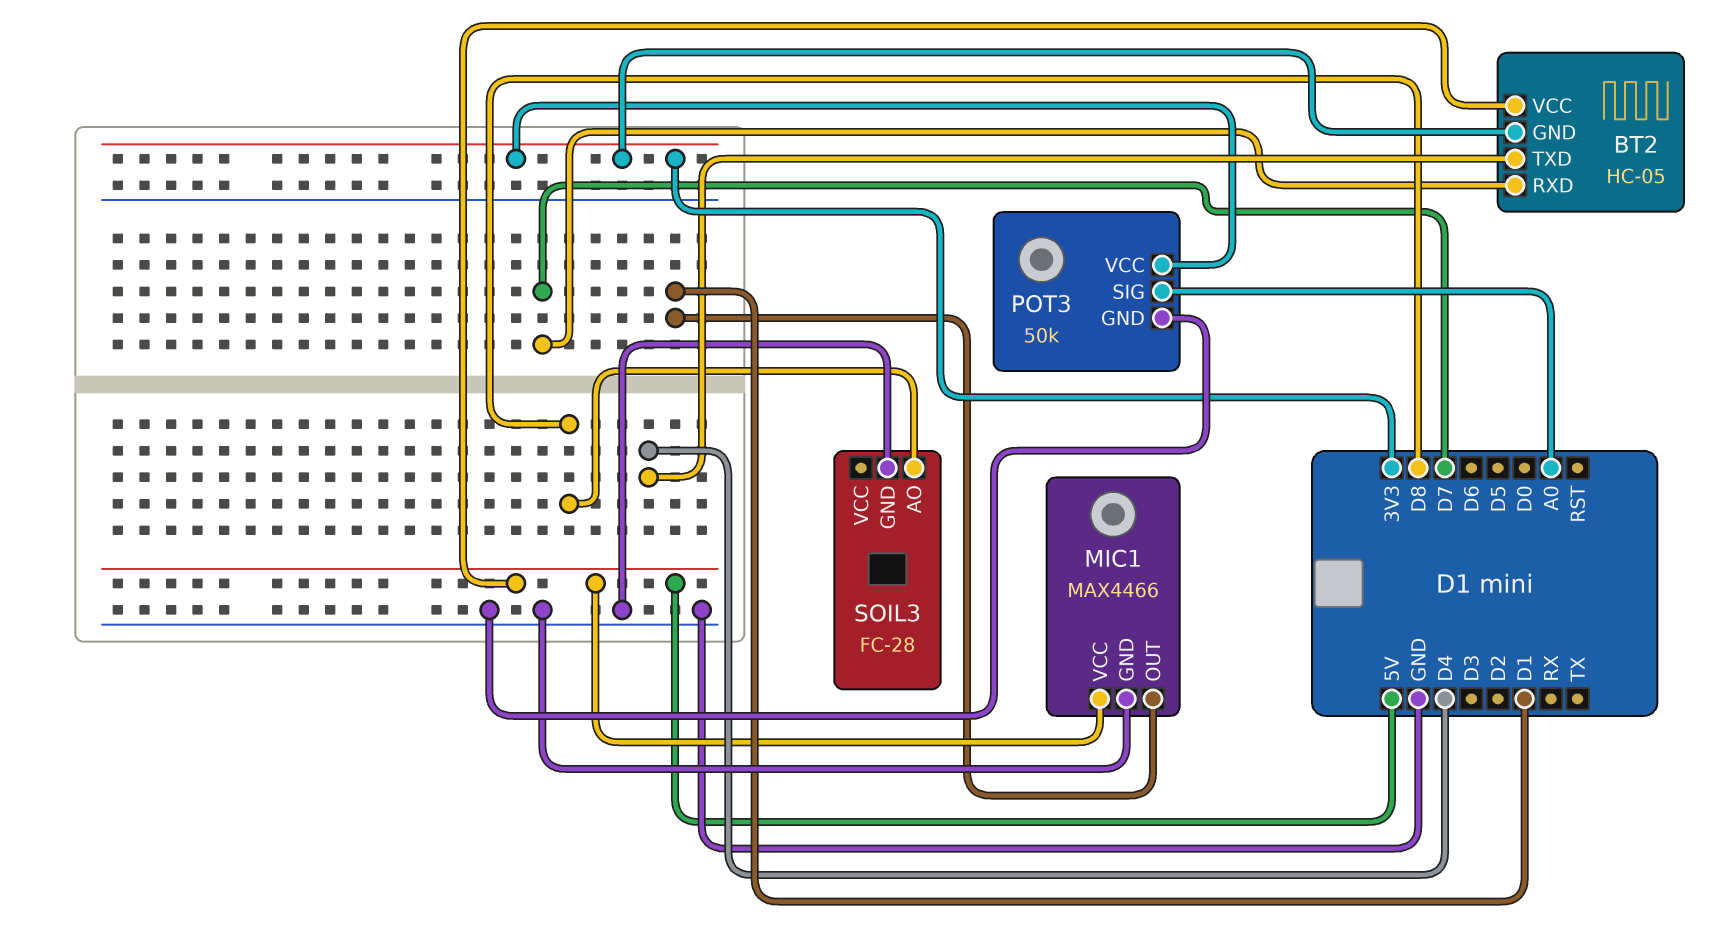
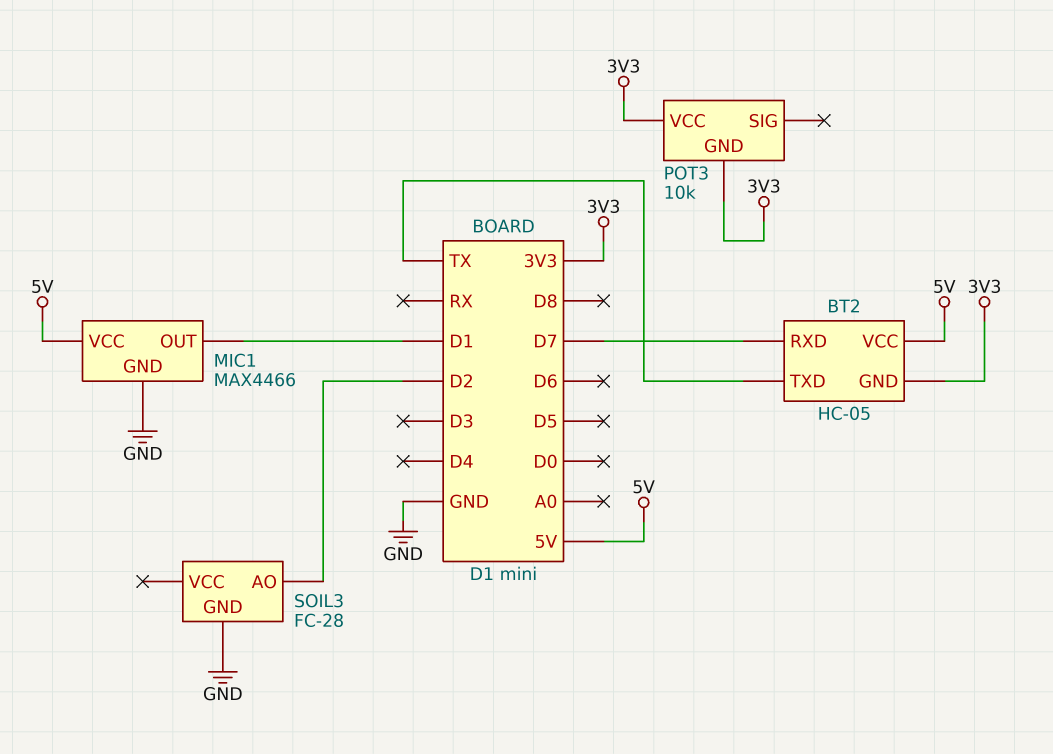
BT2 pin TXD: D4 -> TX
POT3: 50k -> 10k
POT3 pin GND: GND -> 3V3
POT3 pin SIG: A0 -> none
SOIL3 pin AO: D8 -> D2

